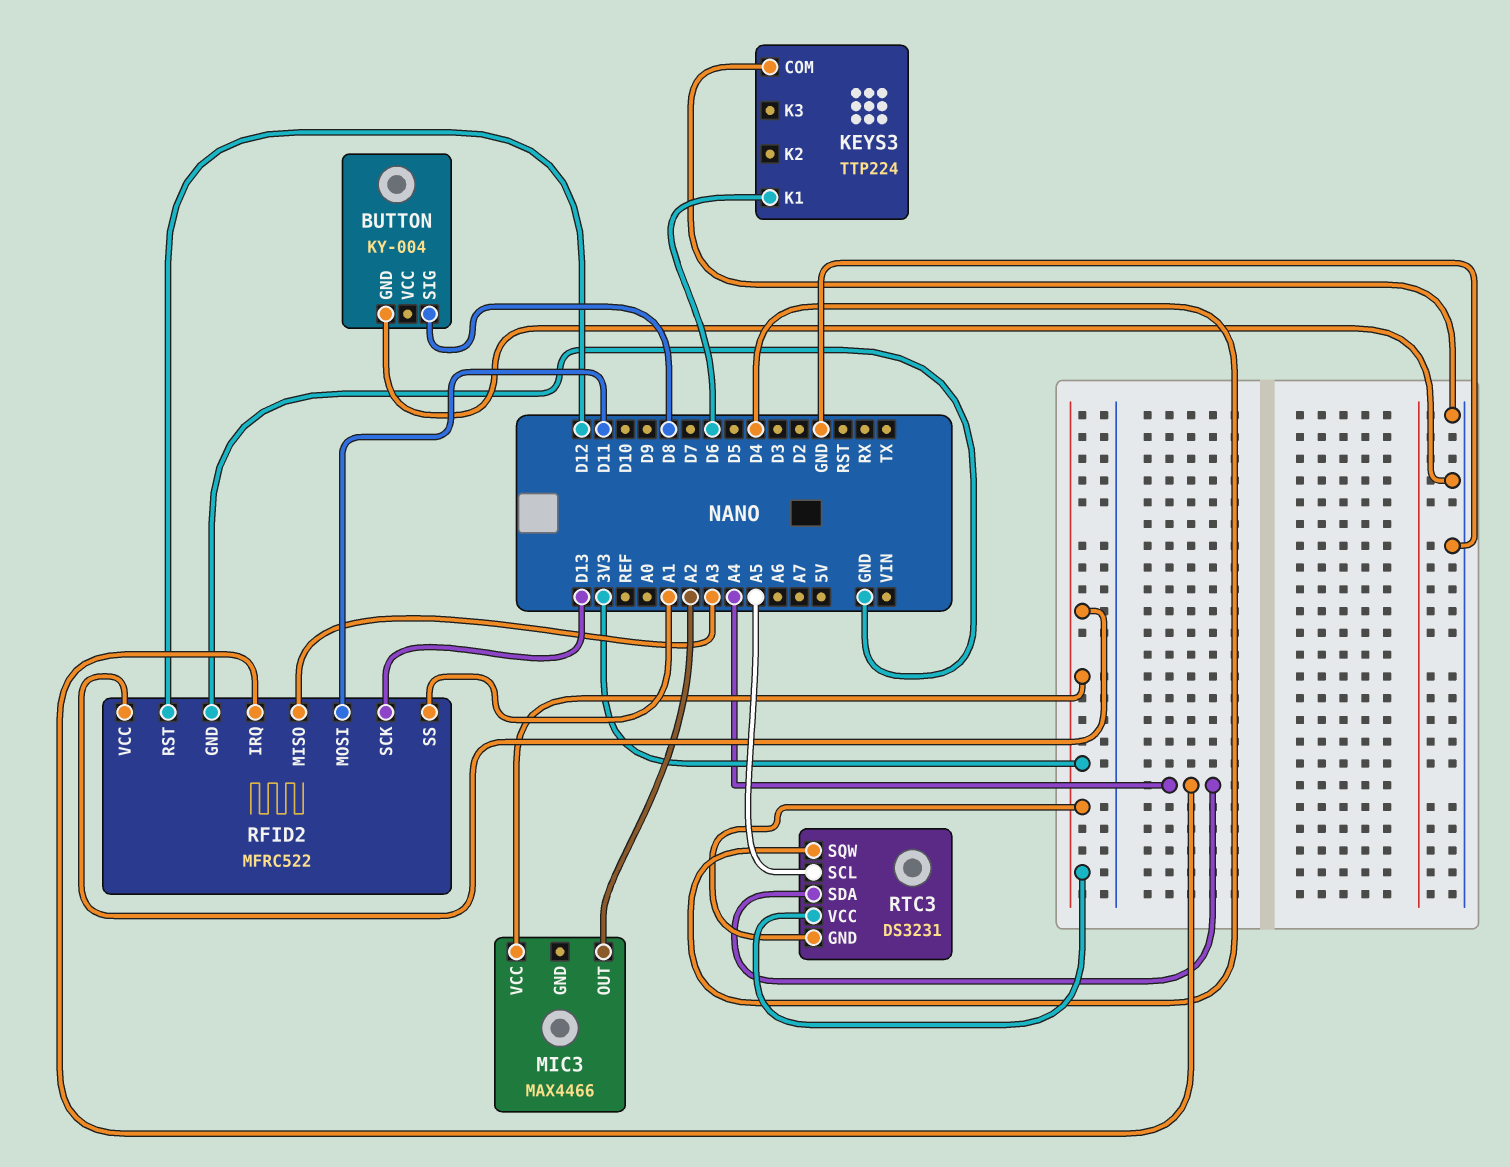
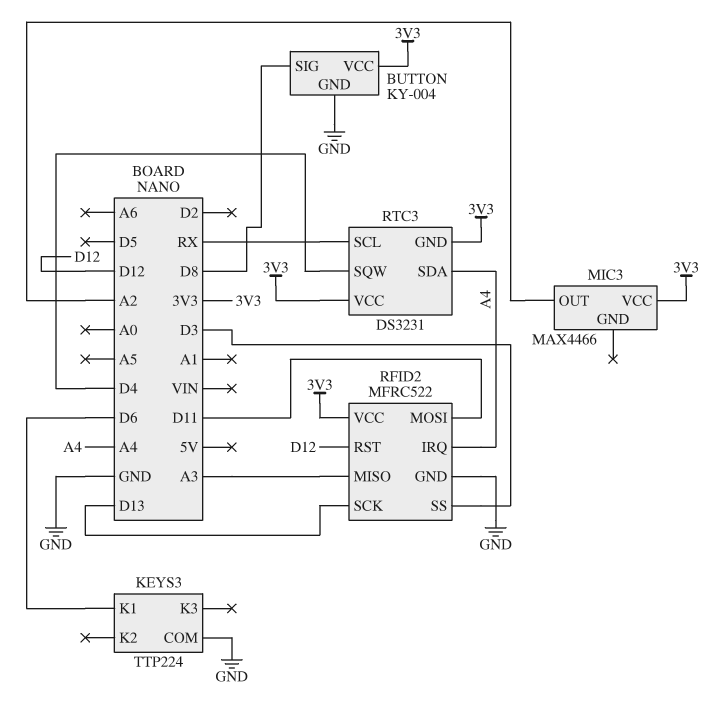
BUTTON pin VCC: none -> 3V3
RFID2 pin SS: A1 -> D3
RTC3 pin SCL: A5 -> RX

